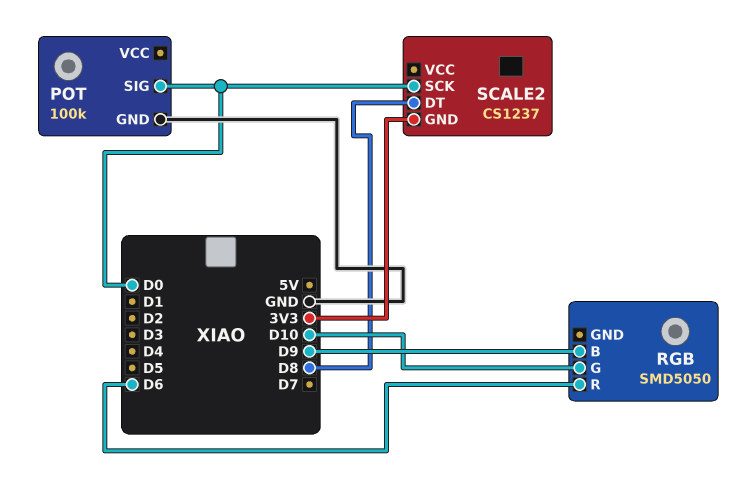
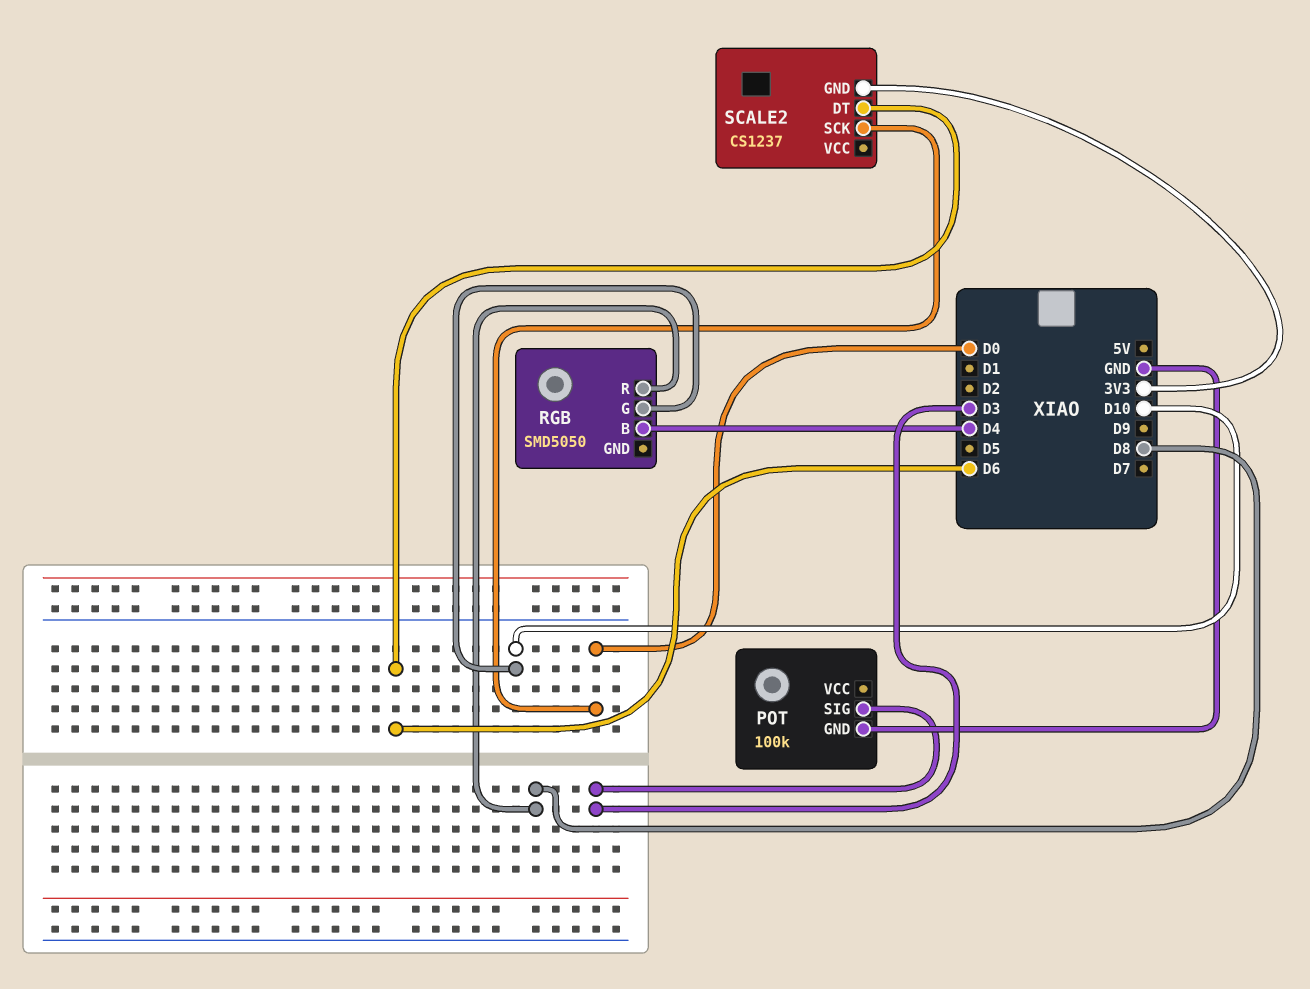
POT pin SIG: D0 -> D3
RGB pin B: D9 -> D4
RGB pin R: D6 -> D8
SCALE2 pin DT: D8 -> D6

